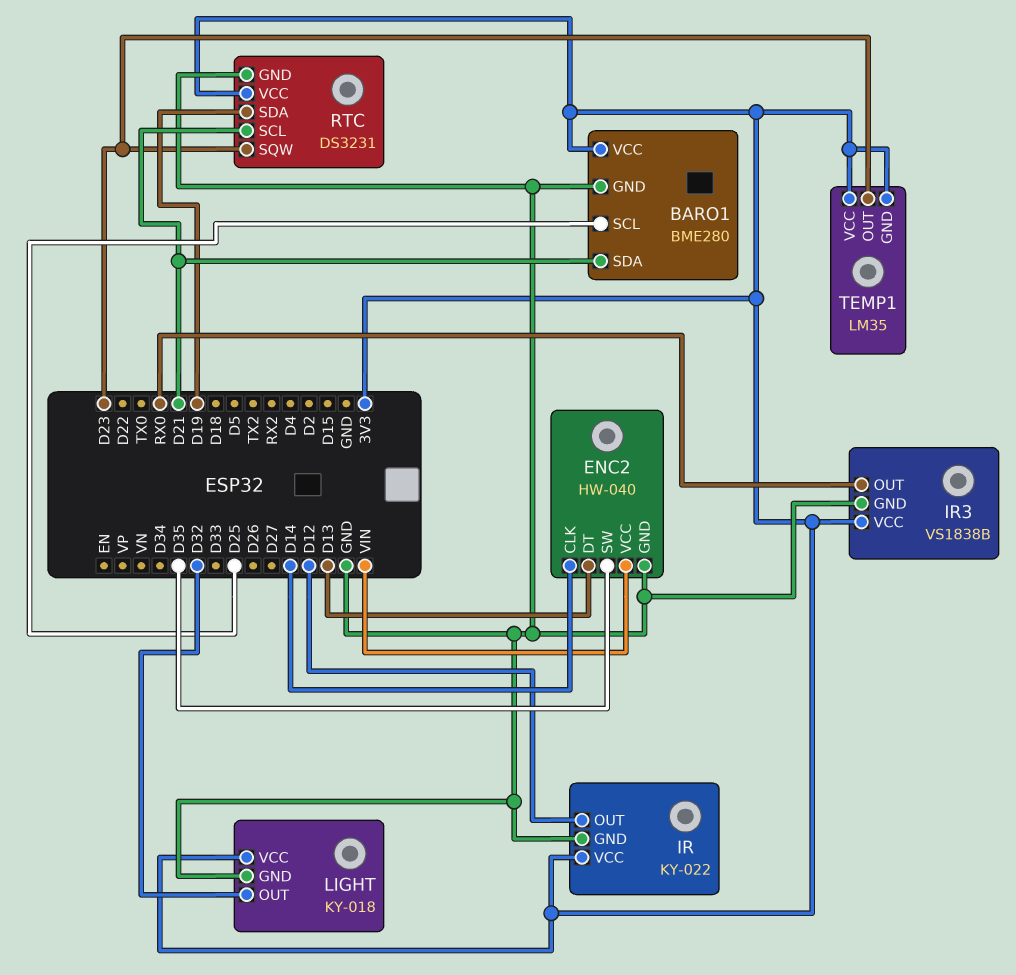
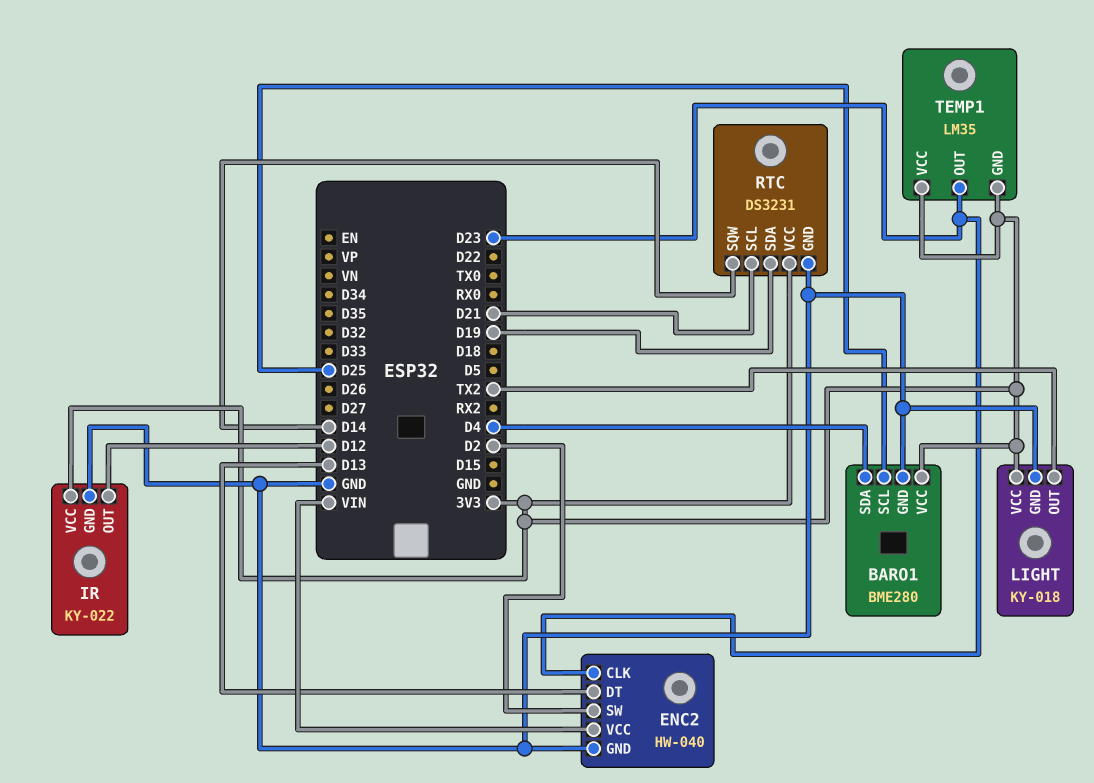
BARO1 pin SDA: D21 -> D4
ENC2 pin CLK: D14 -> D23
ENC2 pin SW: D35 -> D2
IR3: VS1838B -> none
IR3 pin GND: GND -> none
IR3 pin OUT: RX0 -> none
IR3 pin VCC: 3V3 -> none
LIGHT pin OUT: D32 -> TX2
RTC pin SQW: D23 -> D14

